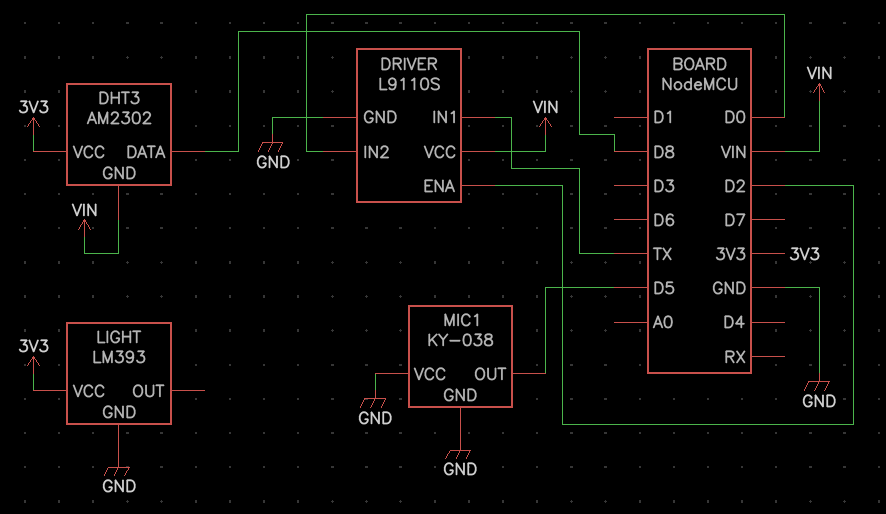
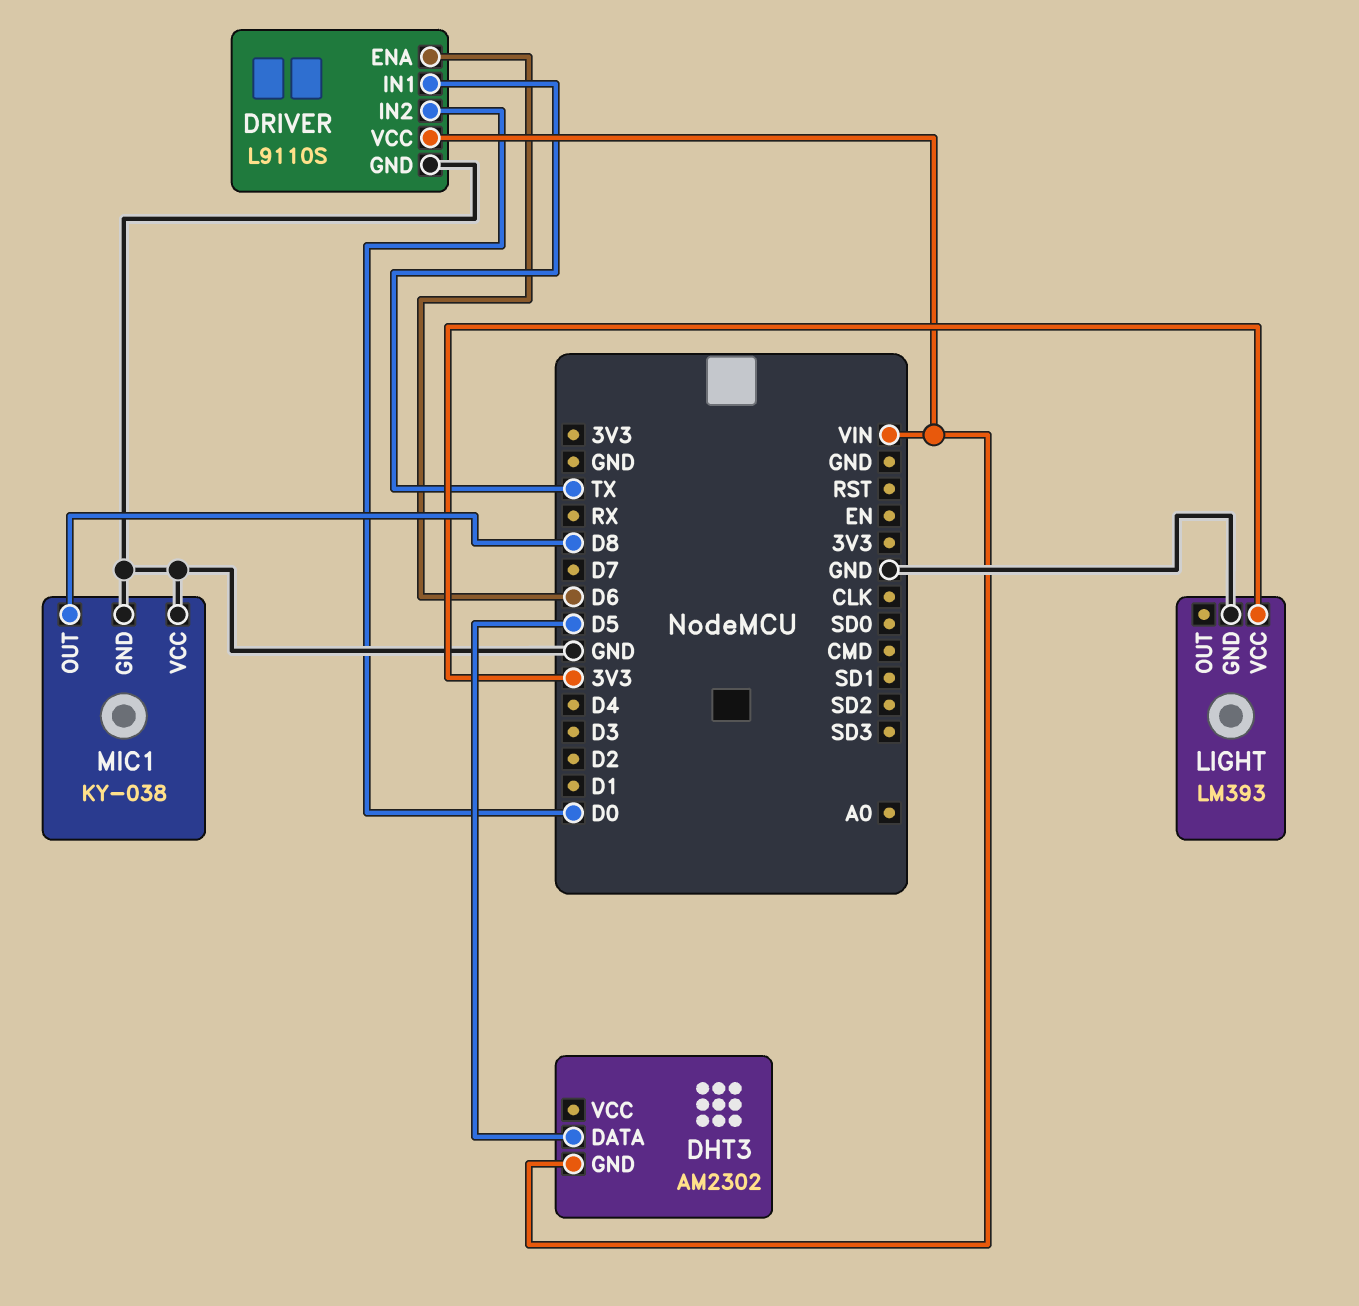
DHT3 pin DATA: D8 -> D5
DHT3 pin VCC: 3V3 -> none
DRIVER pin ENA: D2 -> D6
MIC1 pin OUT: D5 -> D8

